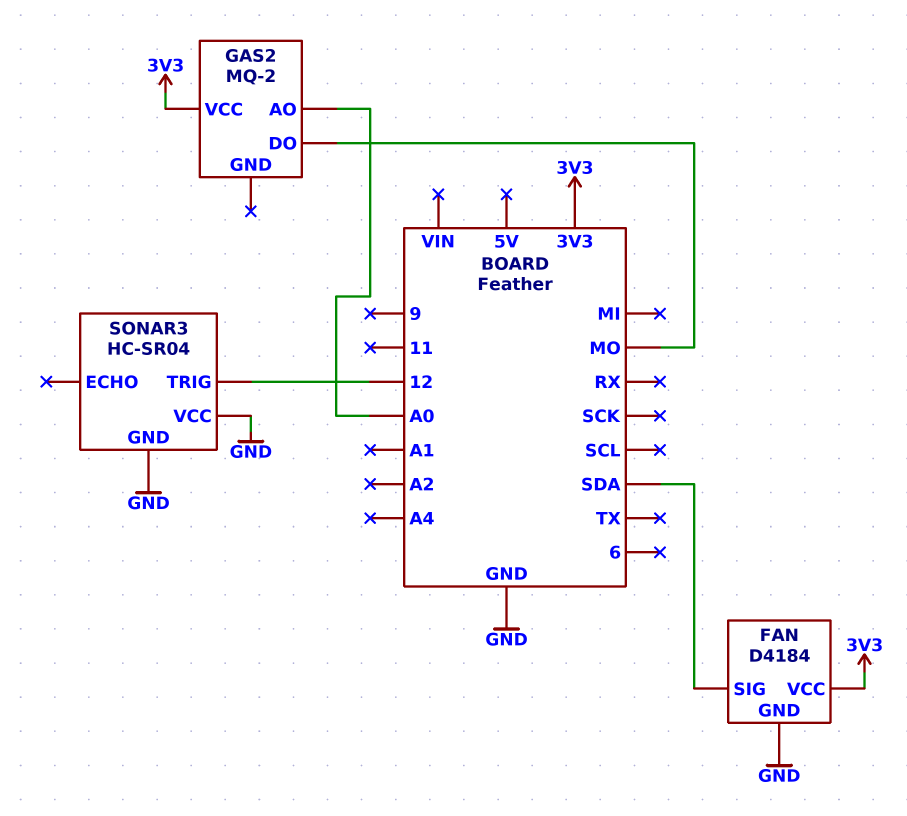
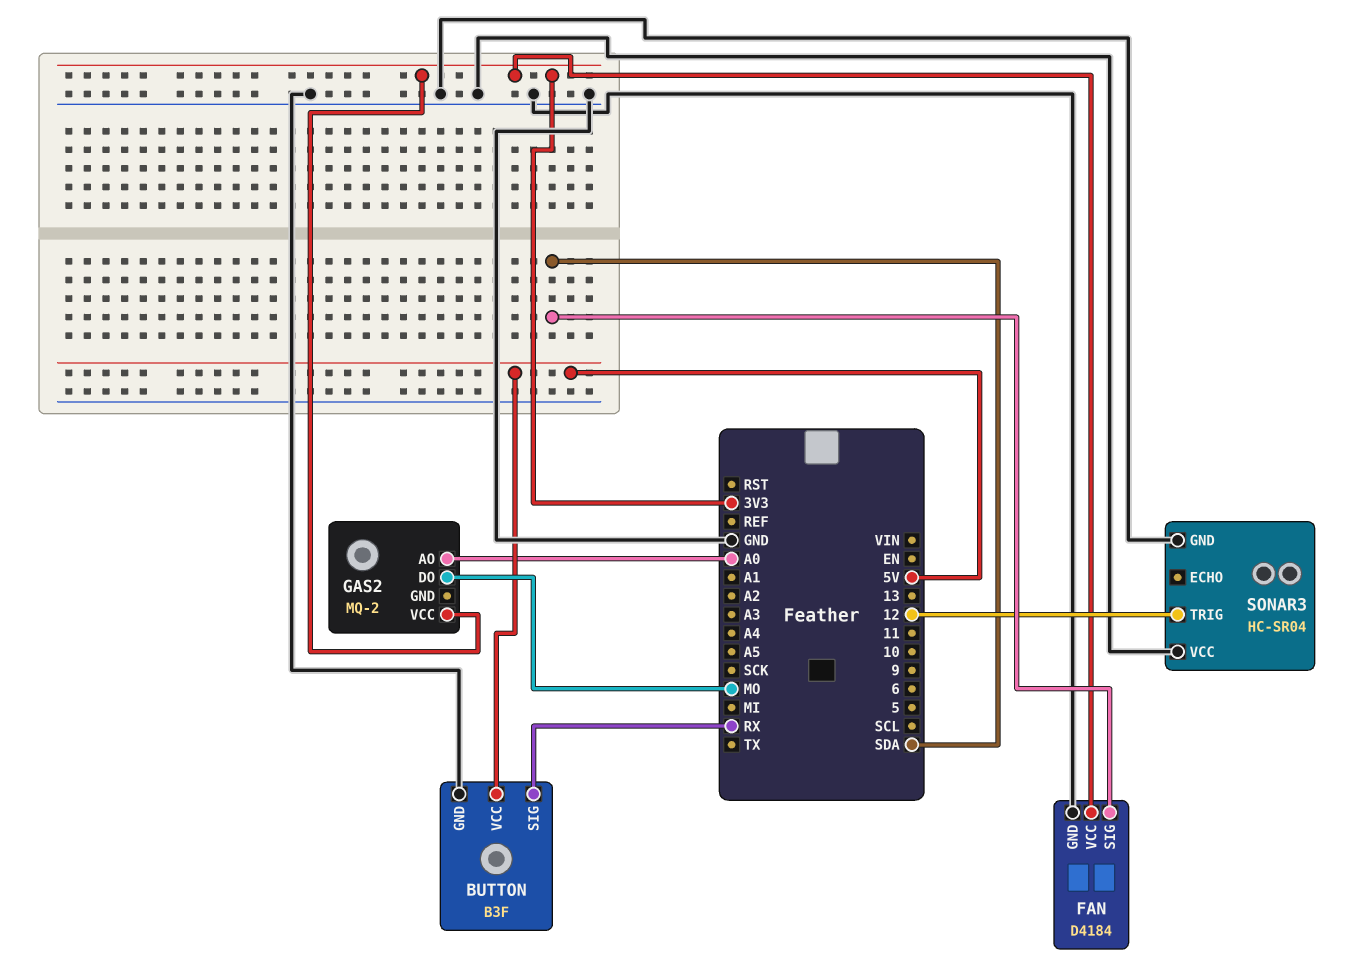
BUTTON: none -> B3F
BUTTON pin GND: none -> GND
BUTTON pin SIG: none -> RX
BUTTON pin VCC: none -> 5V

